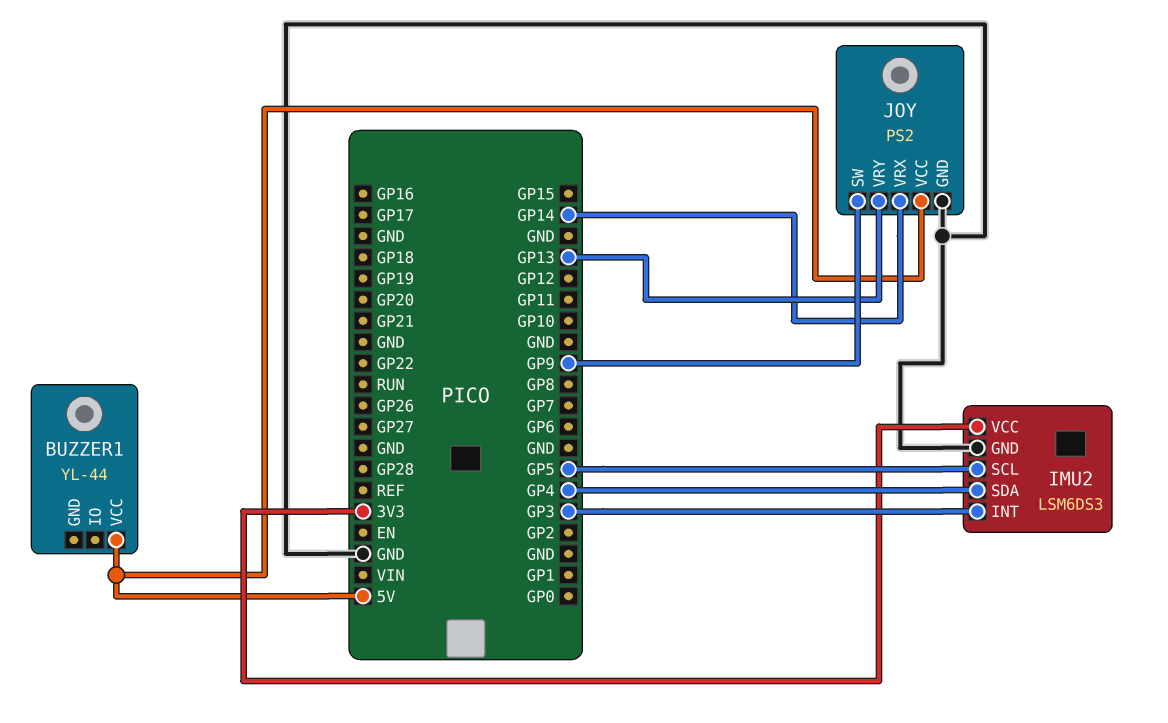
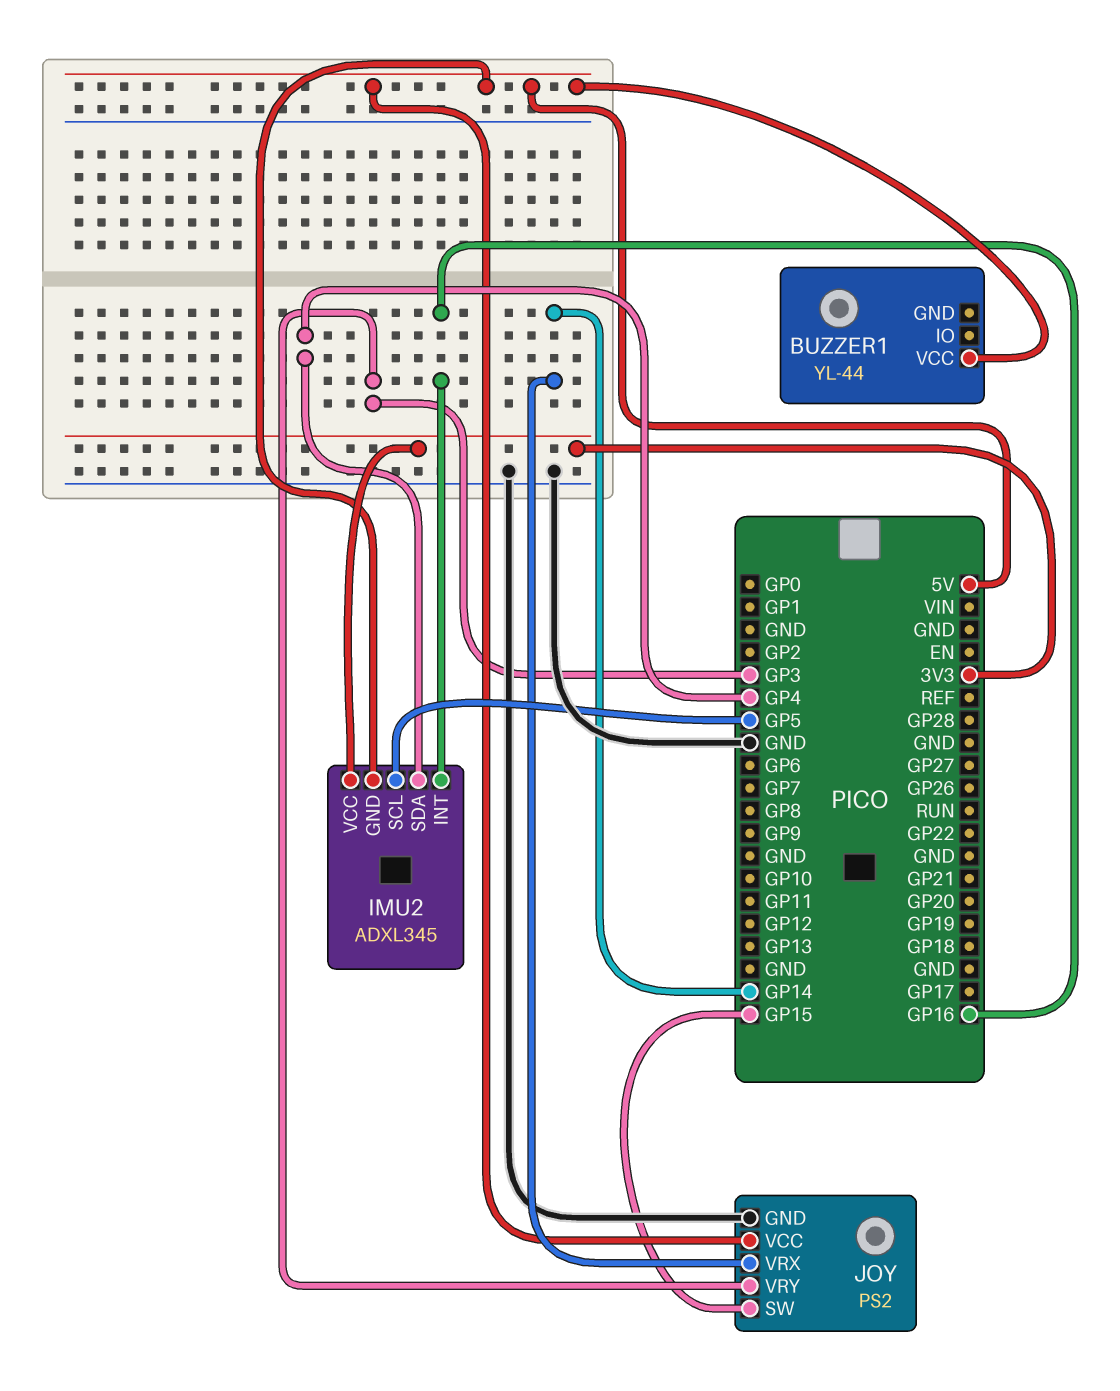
IMU2: LSM6DS3 -> ADXL345
IMU2 pin GND: GND -> 5V
IMU2 pin INT: GP3 -> GP16
JOY pin SW: GP9 -> GP15
JOY pin VRY: GP13 -> GP3

